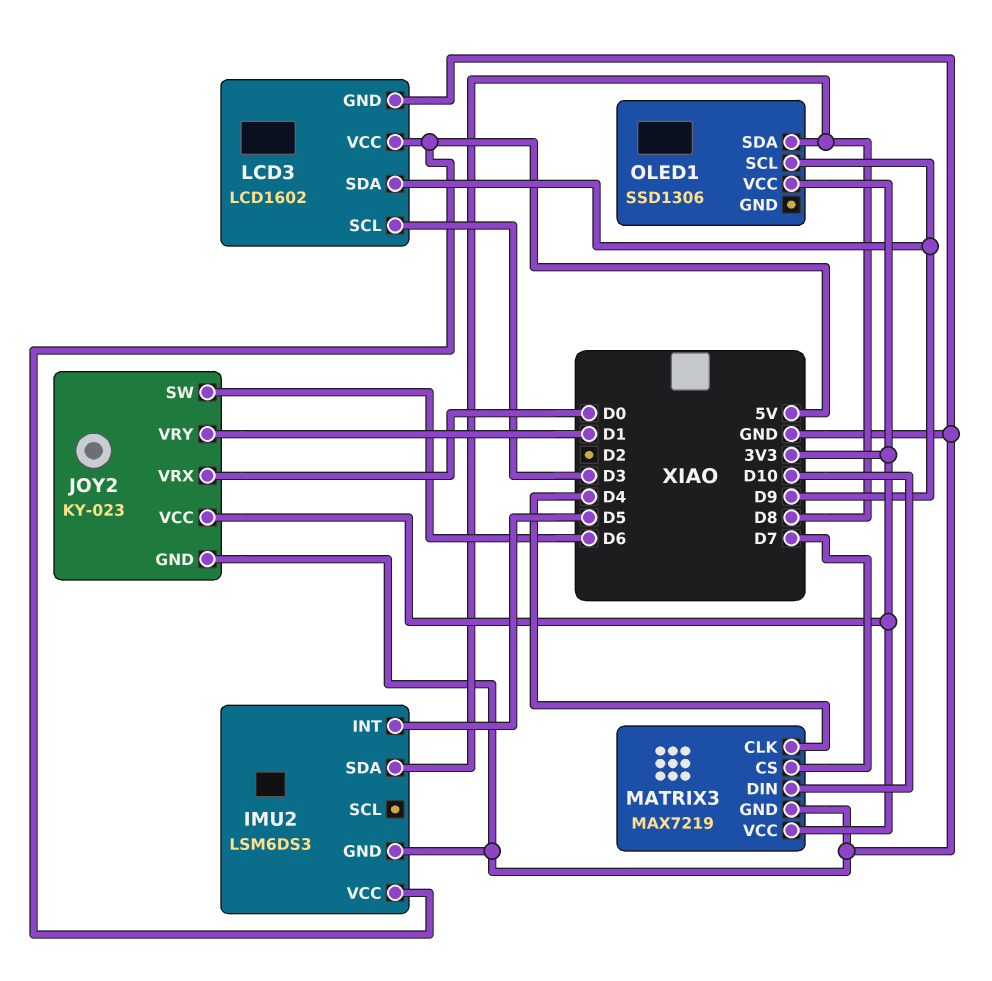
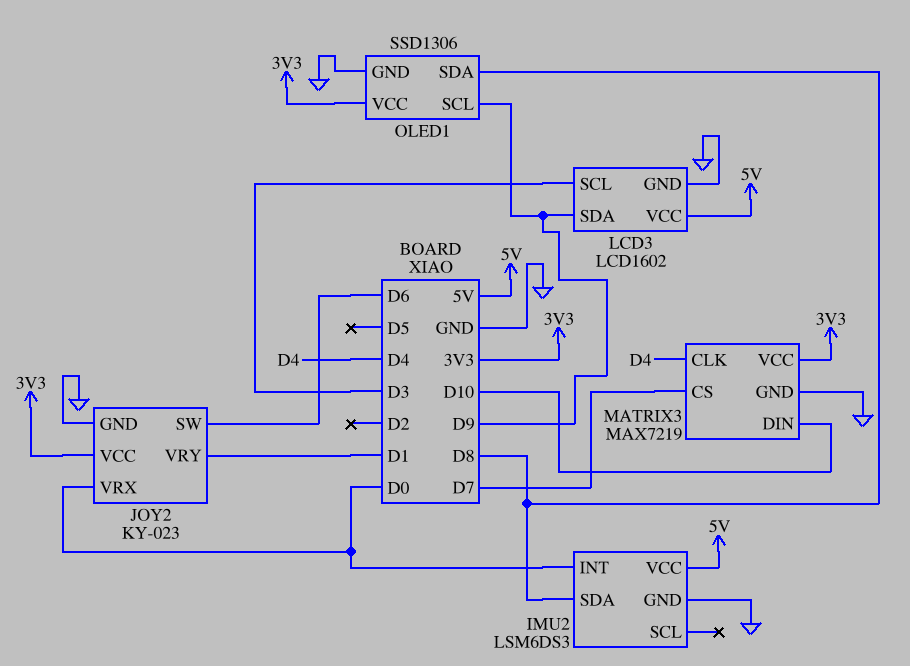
IMU2 pin INT: D5 -> D0
OLED1 pin GND: none -> GND

